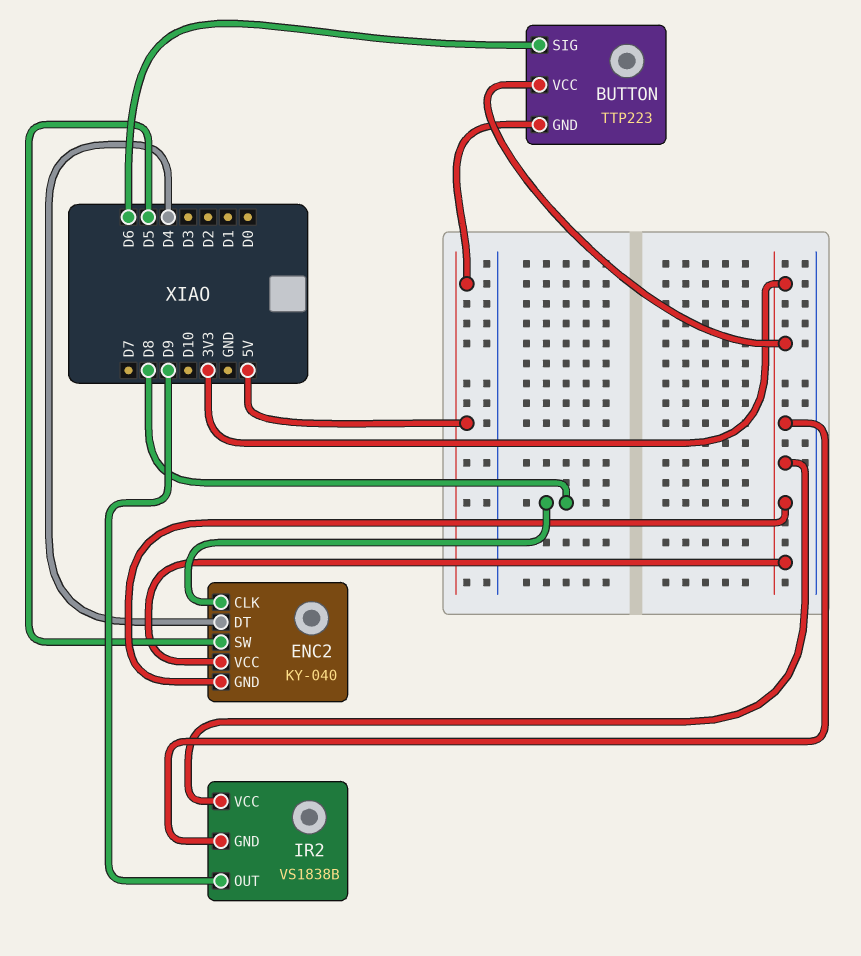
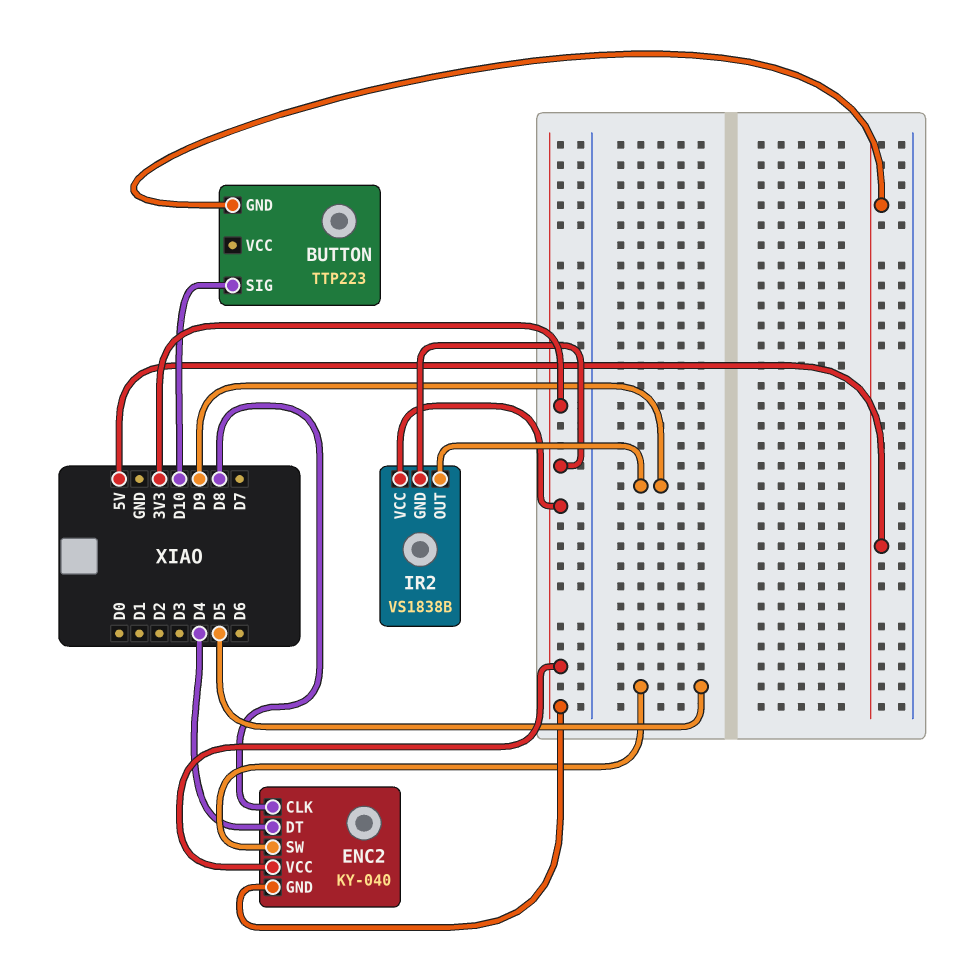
BUTTON pin SIG: D6 -> D10
BUTTON pin VCC: 3V3 -> none

